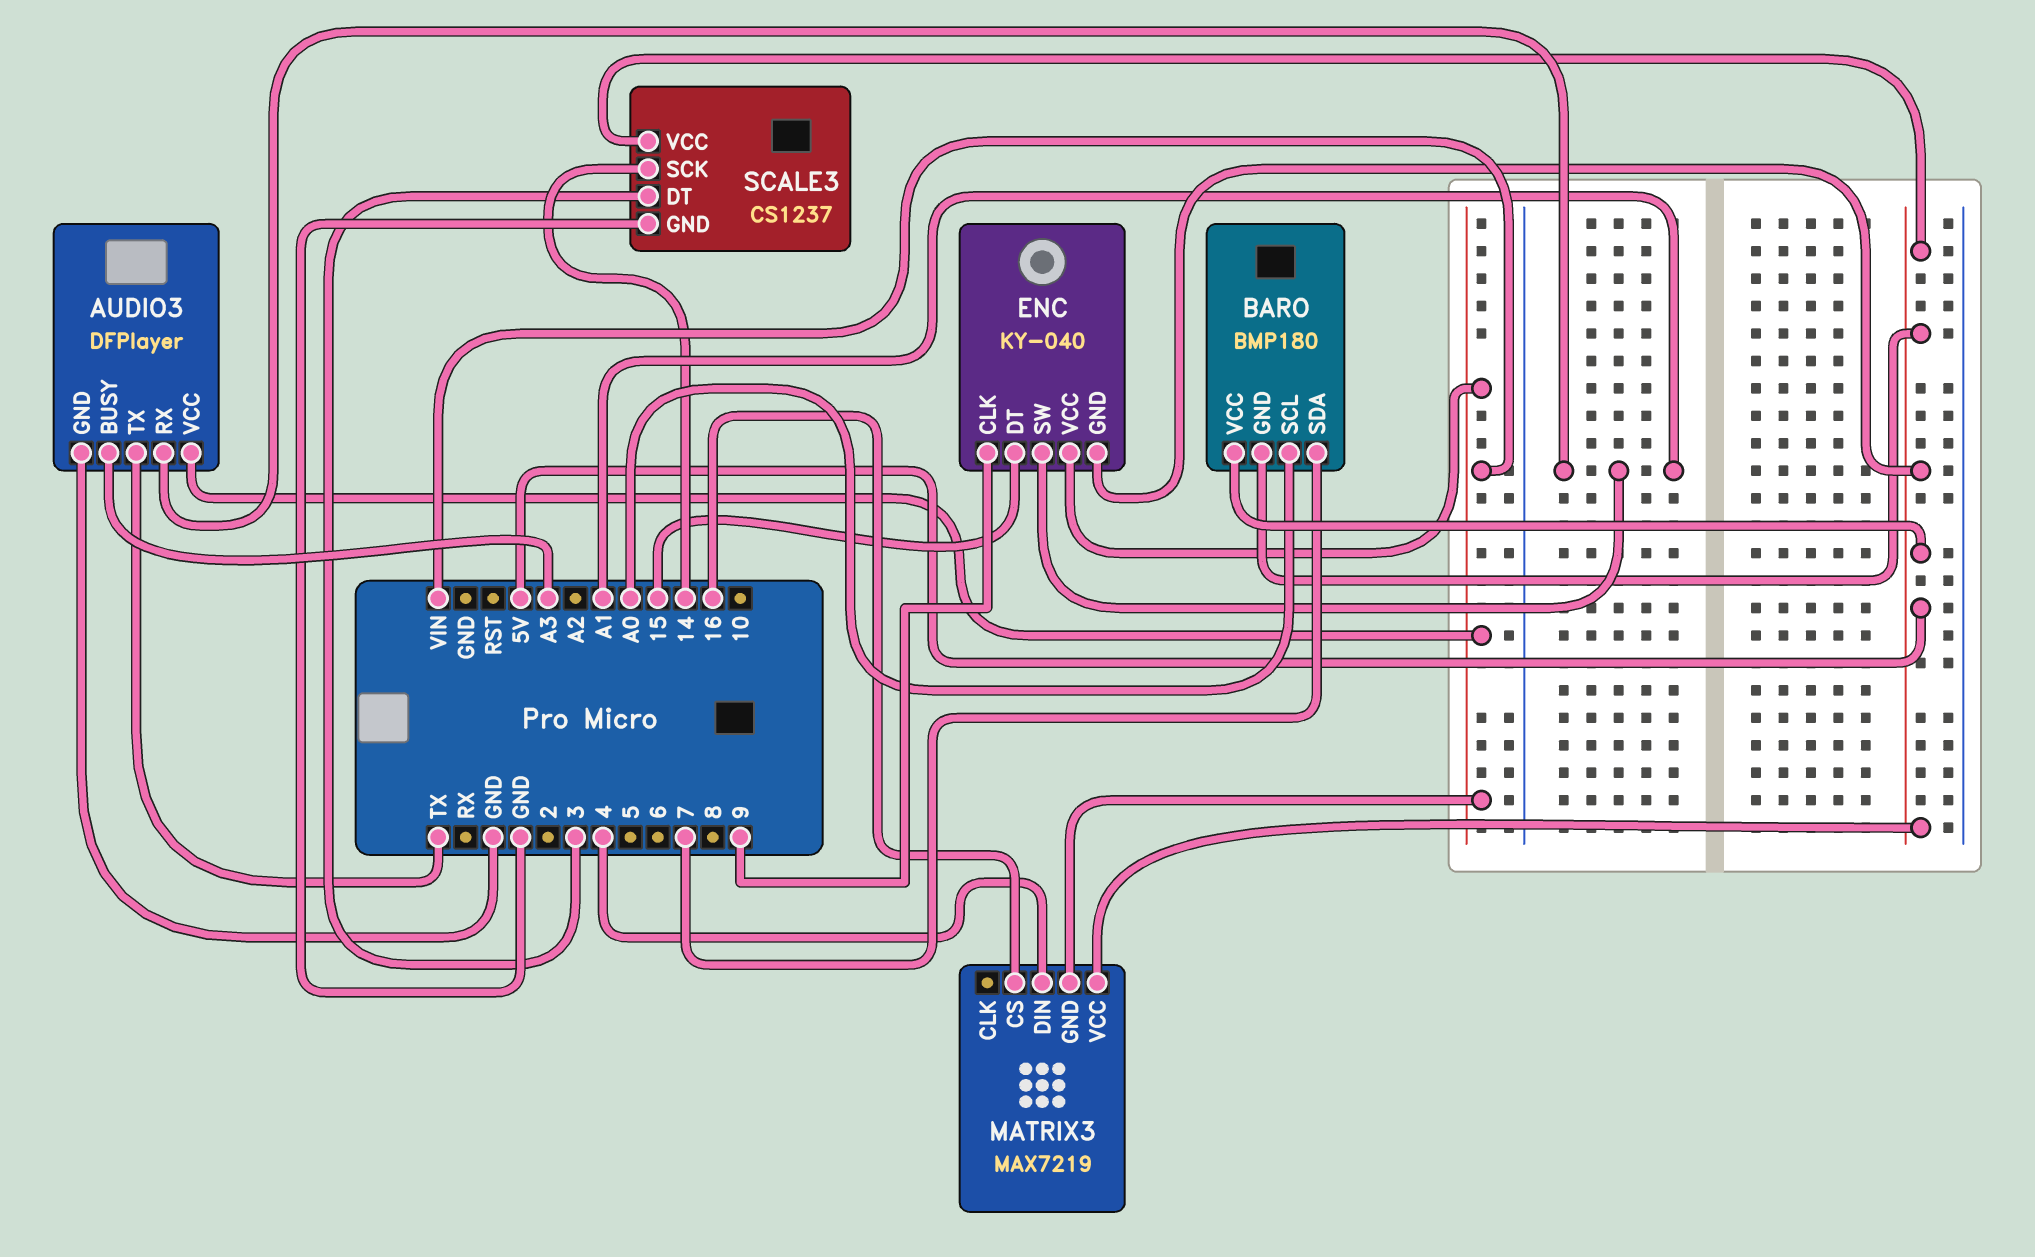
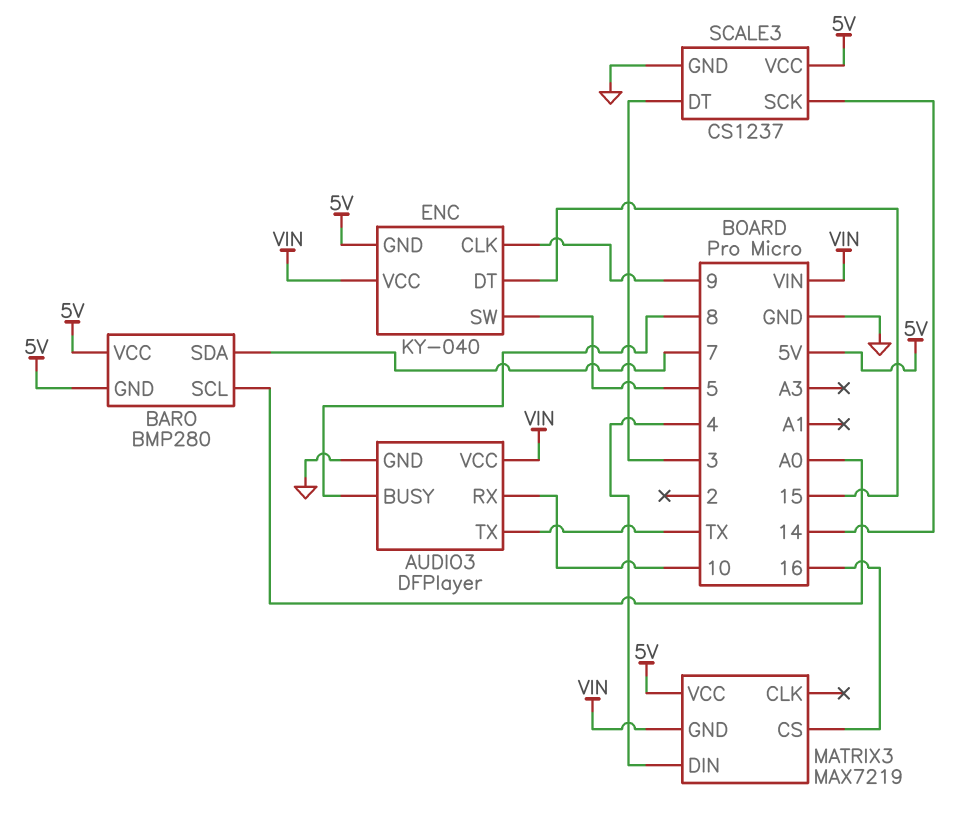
AUDIO3 pin BUSY: A3 -> 8
AUDIO3 pin RX: A1 -> 10
BARO: BMP180 -> BMP280
ENC pin SW: A1 -> 5

